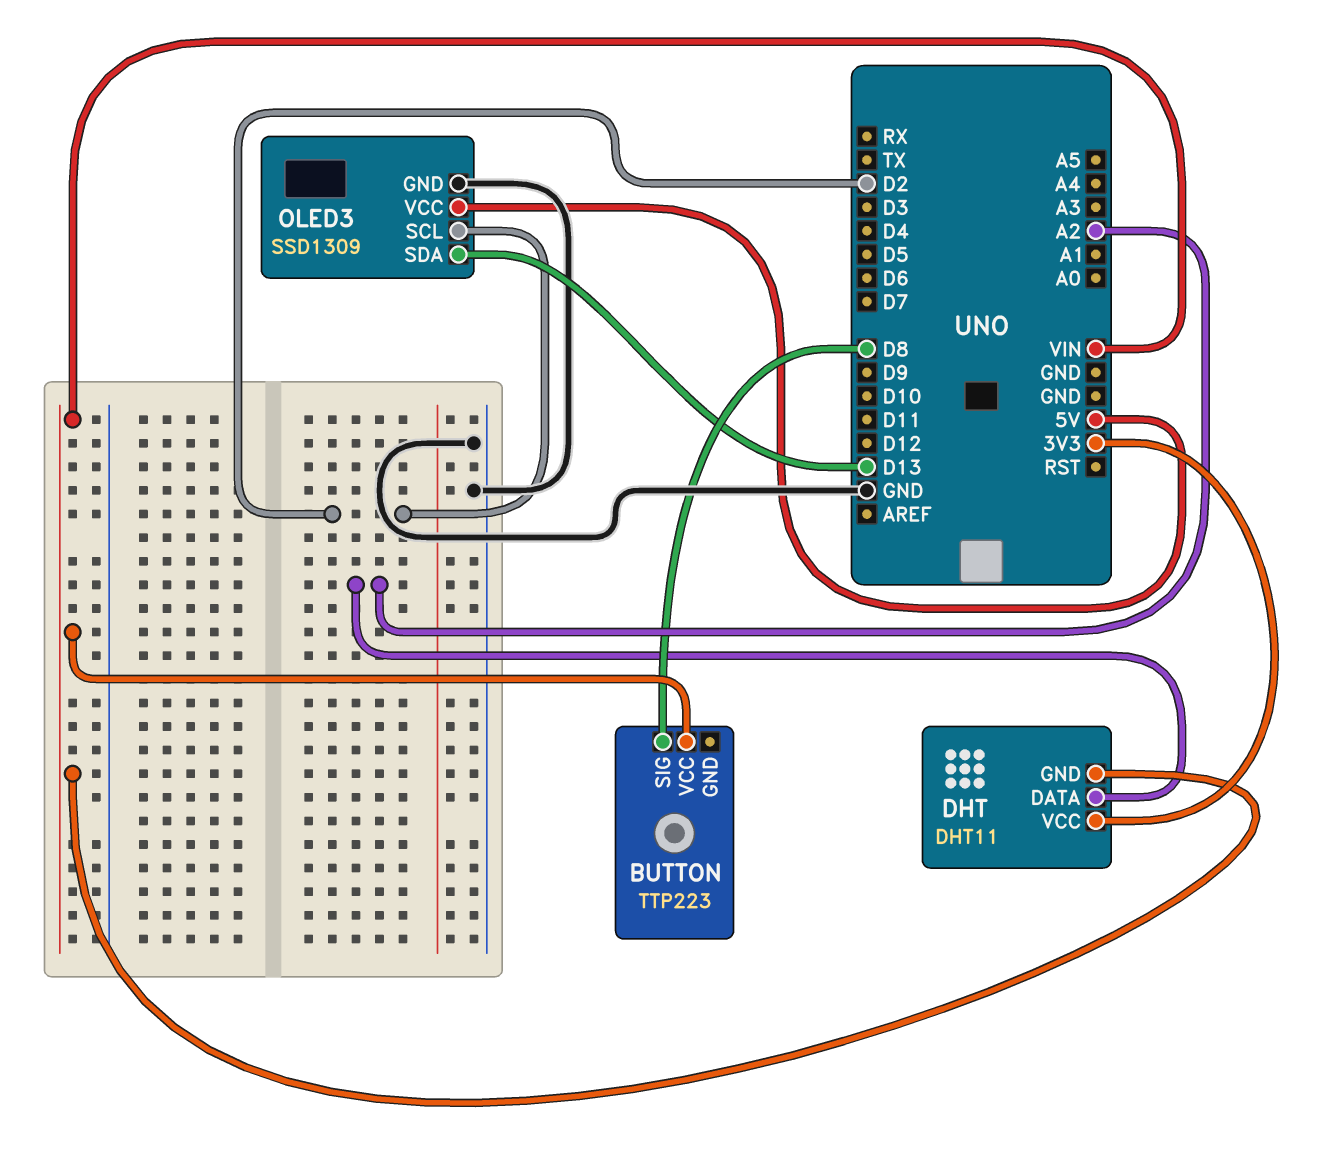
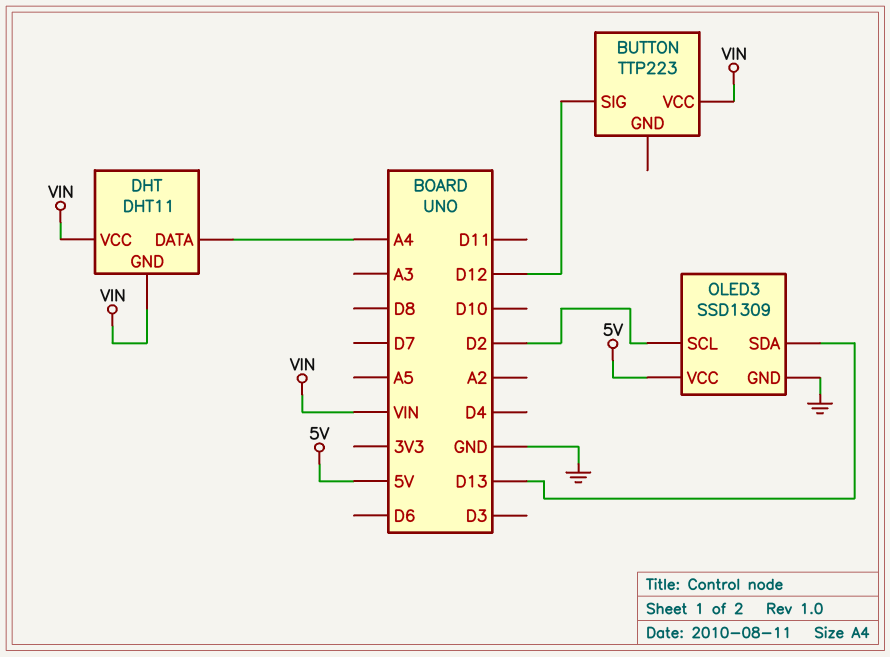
BUTTON pin SIG: D8 -> D12
DHT pin DATA: A2 -> A4
DHT pin VCC: 3V3 -> VIN

